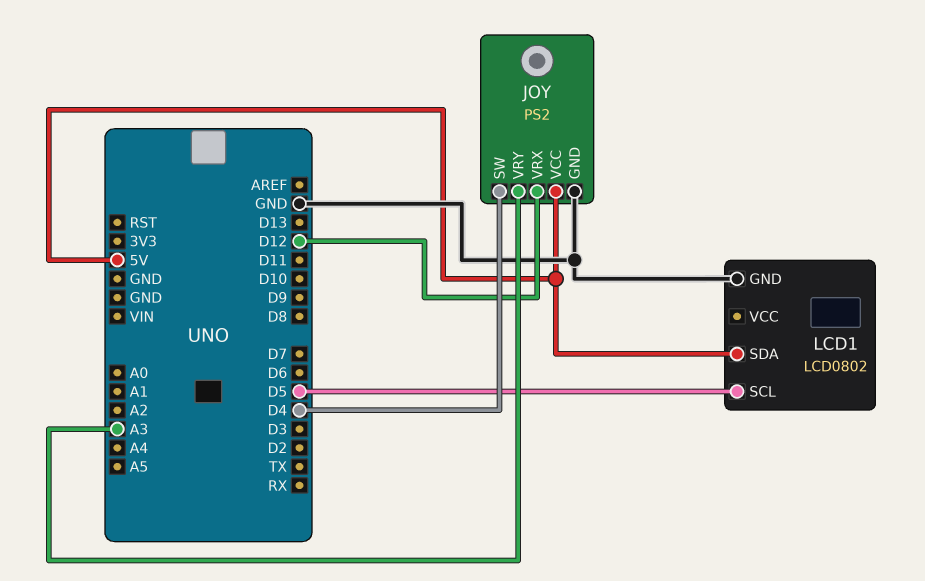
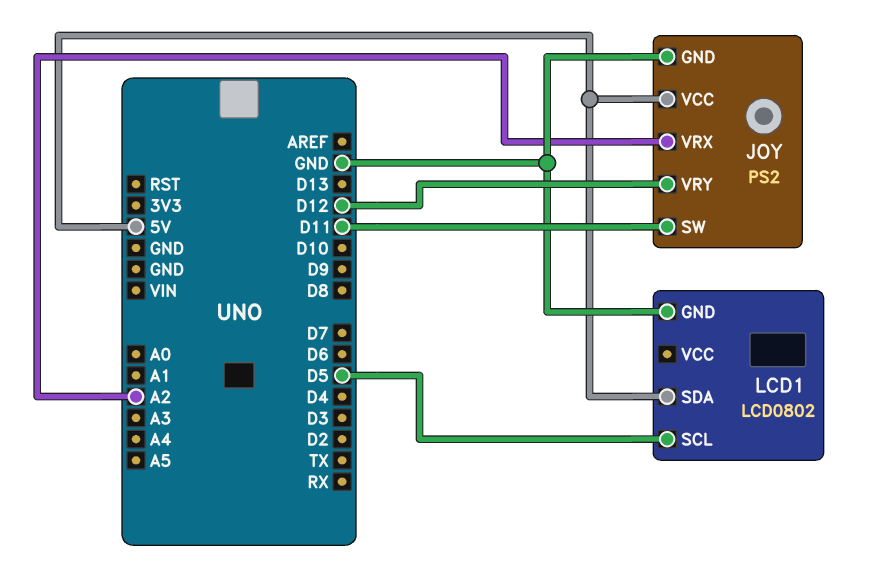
JOY pin SW: D4 -> D11
JOY pin VRX: D12 -> A2
JOY pin VRY: A3 -> D12

